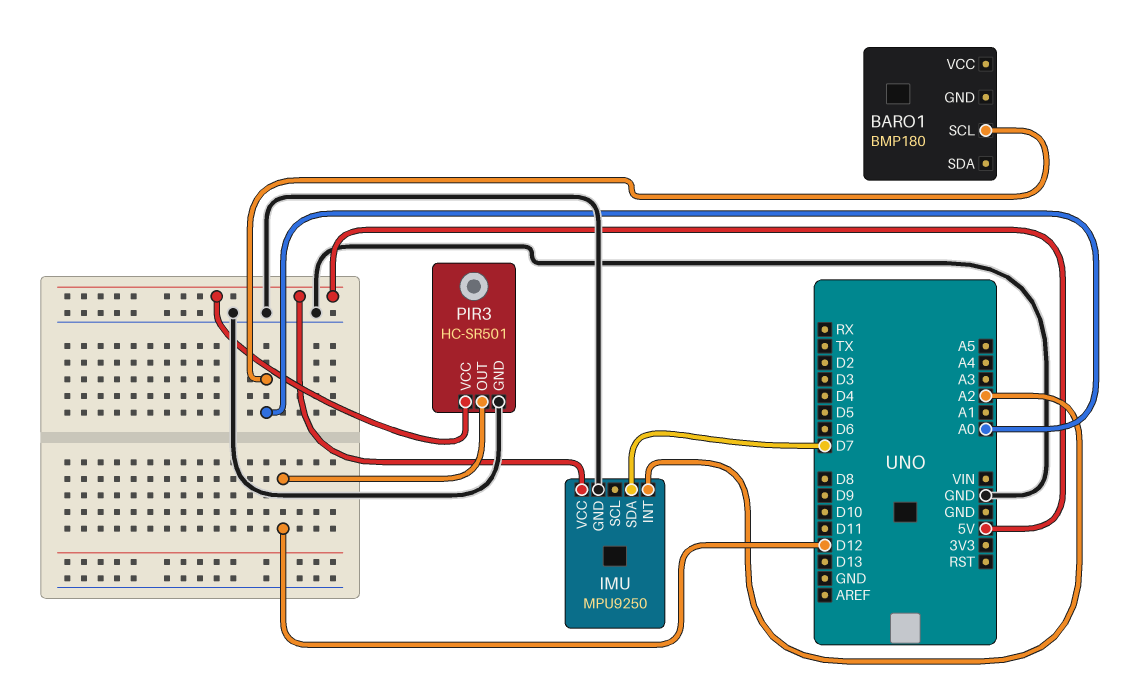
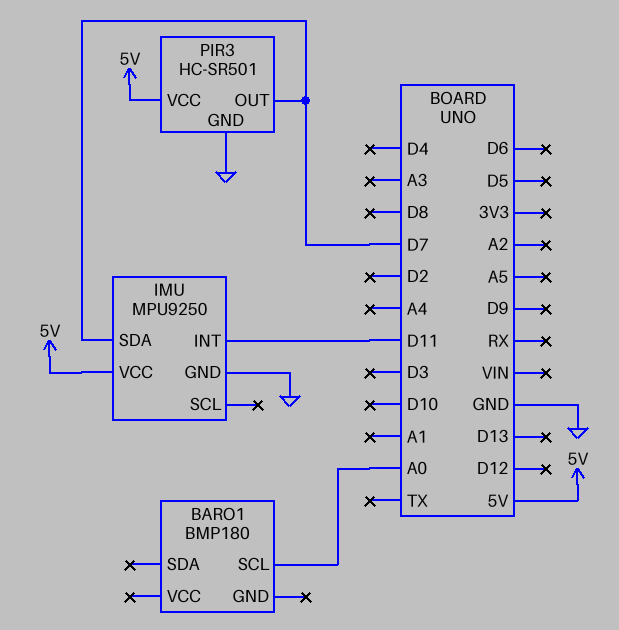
IMU pin INT: A2 -> D11
PIR3 pin OUT: D12 -> D7

